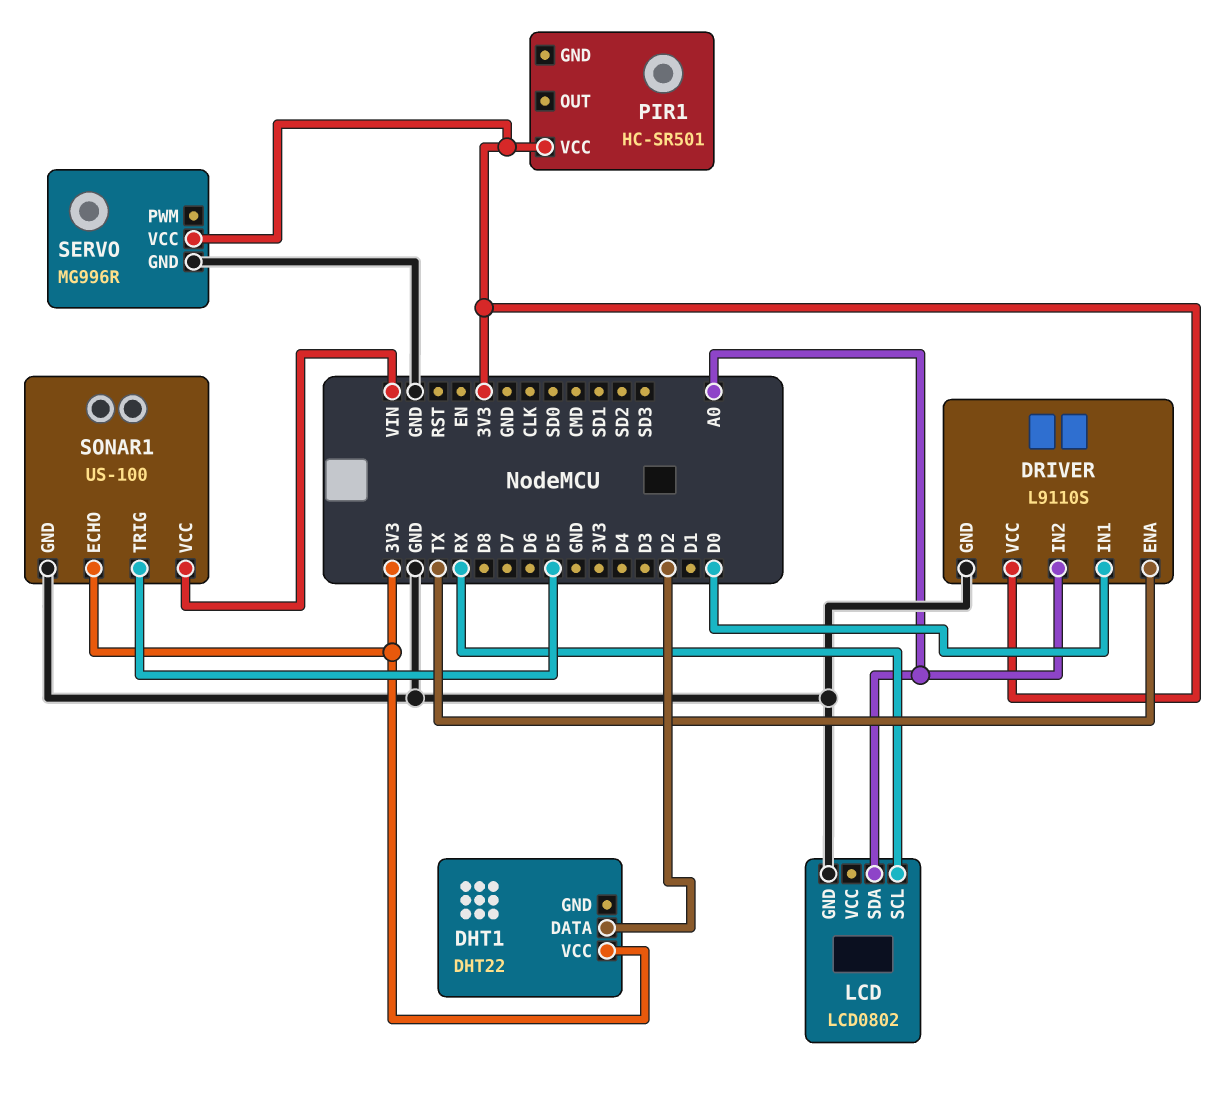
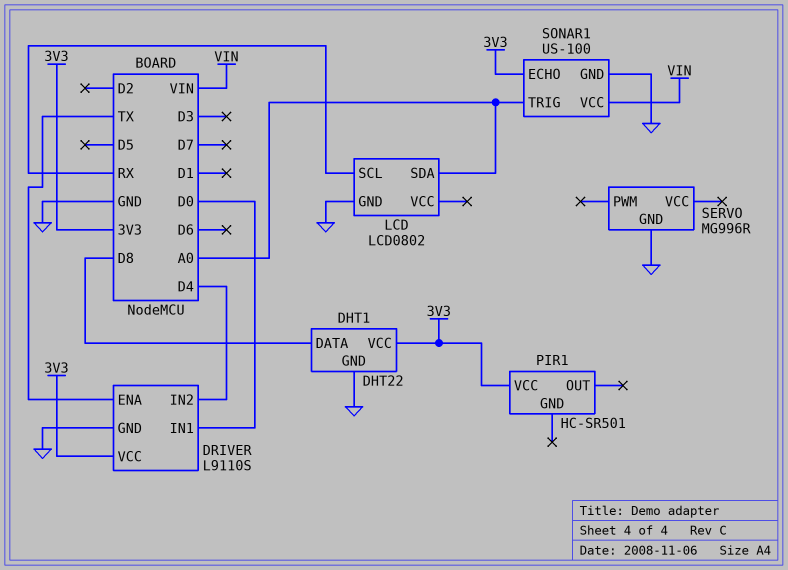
DHT1 pin DATA: D2 -> D8
DHT1 pin GND: none -> GND
DRIVER pin IN2: A0 -> D4
SERVO pin VCC: 3V3 -> none
SONAR1 pin TRIG: D5 -> A0

